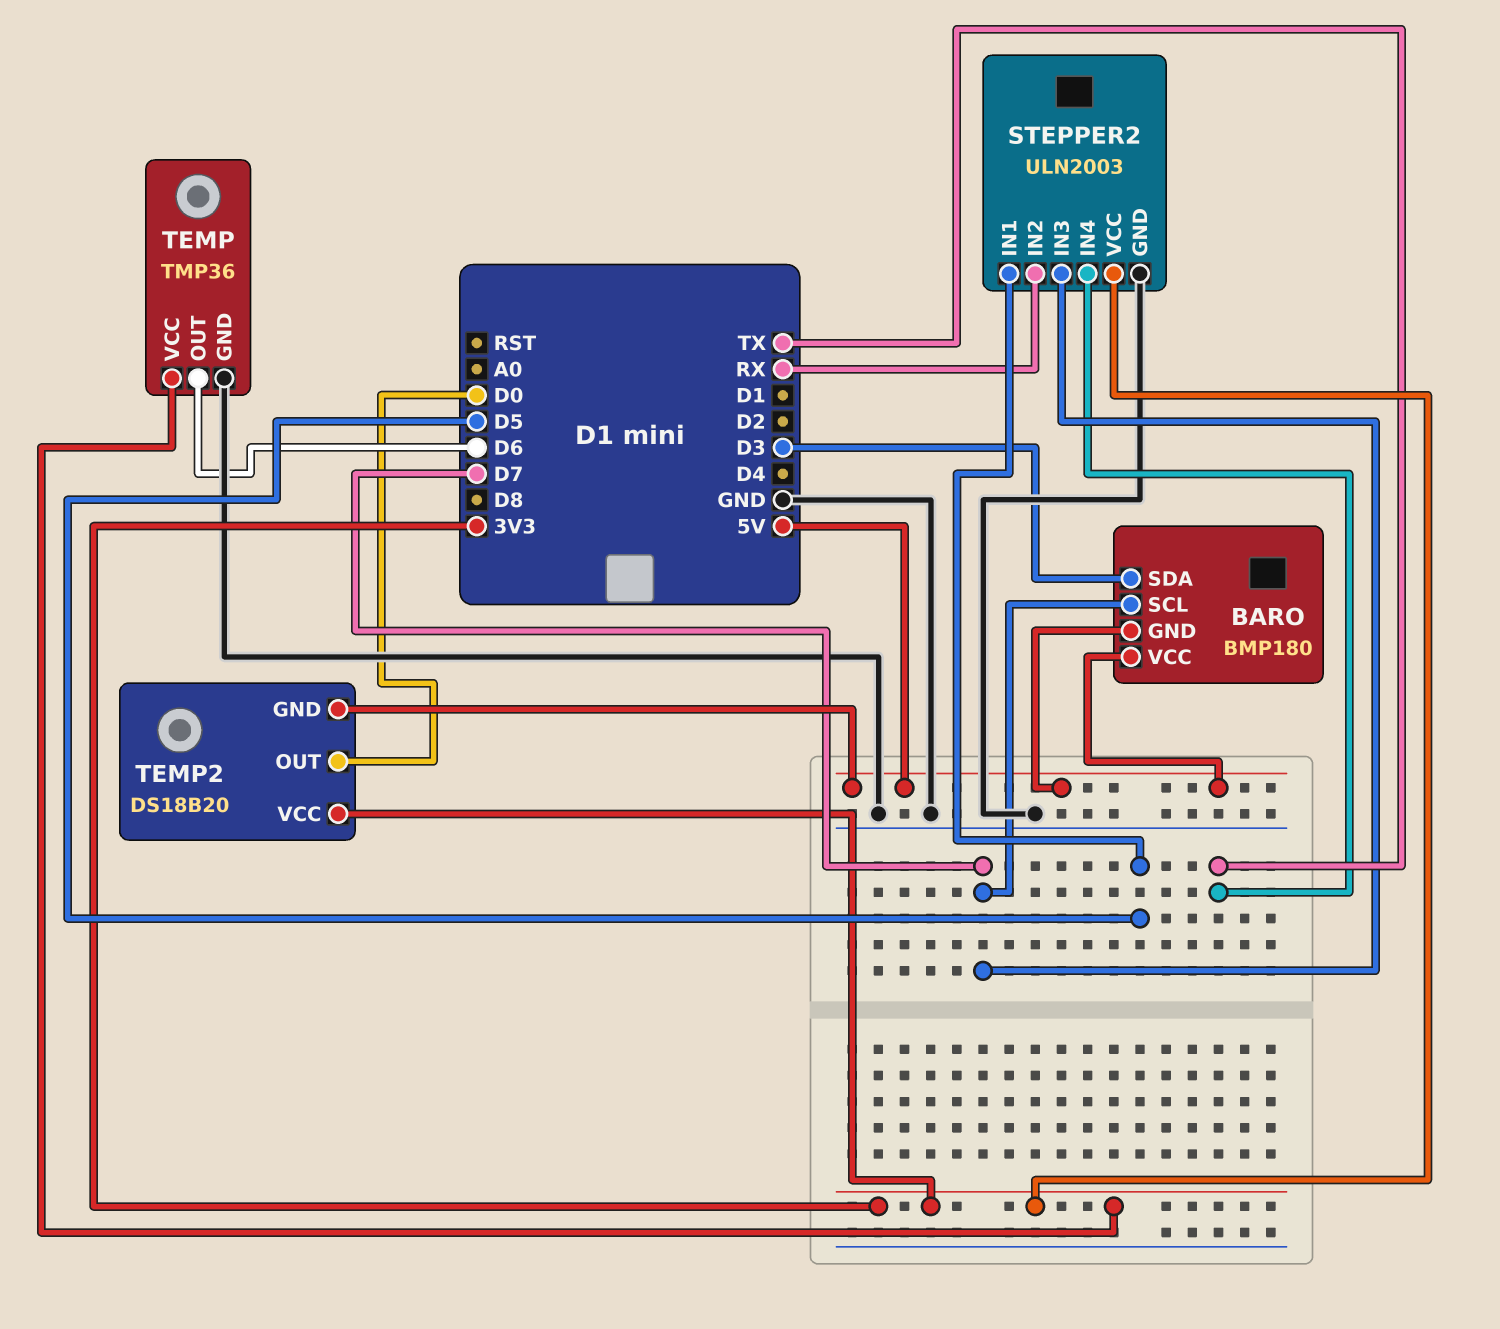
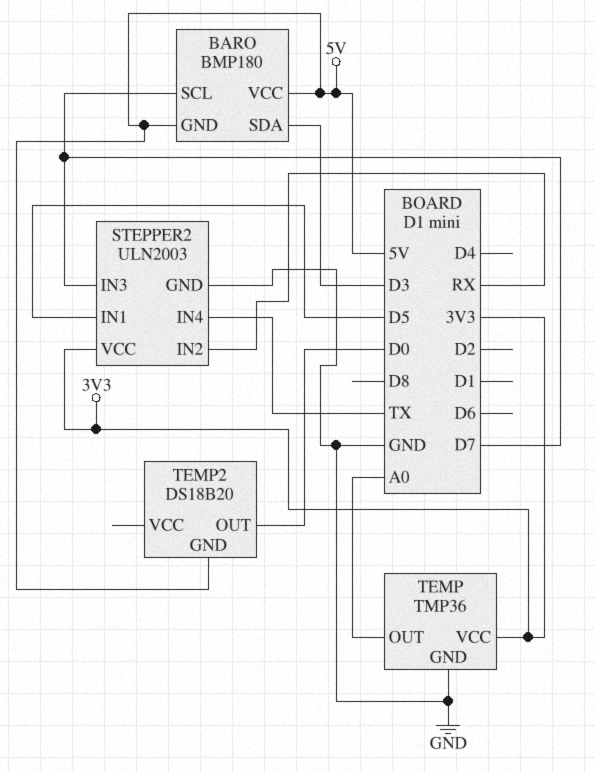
TEMP pin OUT: D6 -> A0
TEMP2 pin VCC: 3V3 -> none

